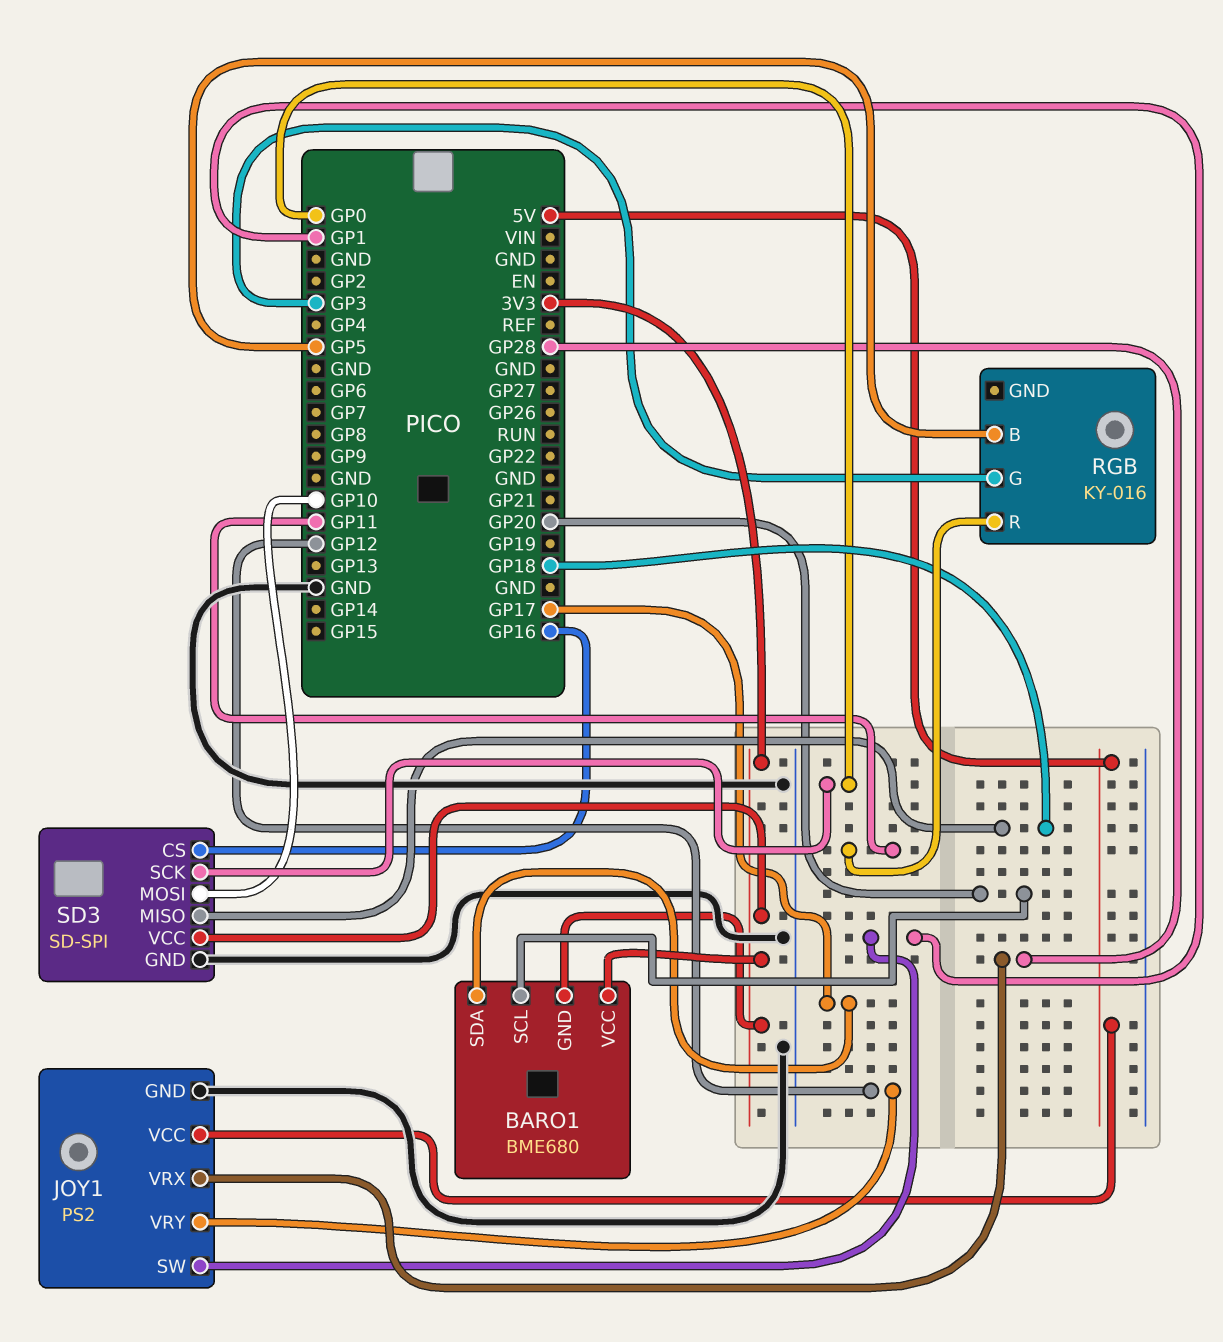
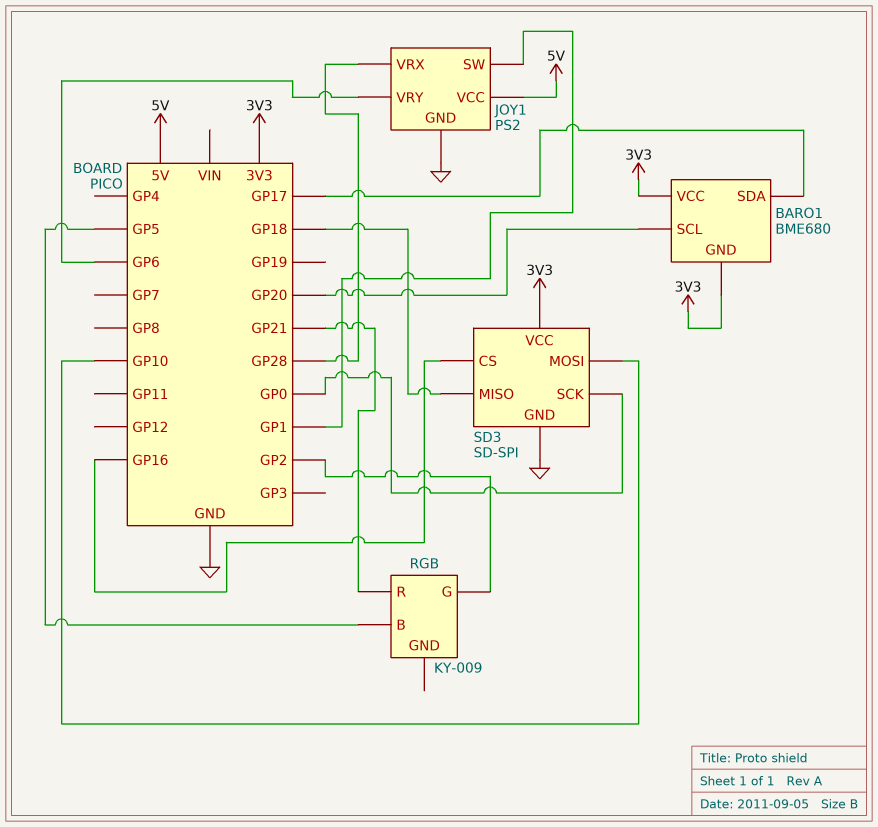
JOY1 pin VRY: GP12 -> GP6
RGB: KY-016 -> KY-009
RGB pin G: GP3 -> GP2
RGB pin R: GP11 -> GP21

